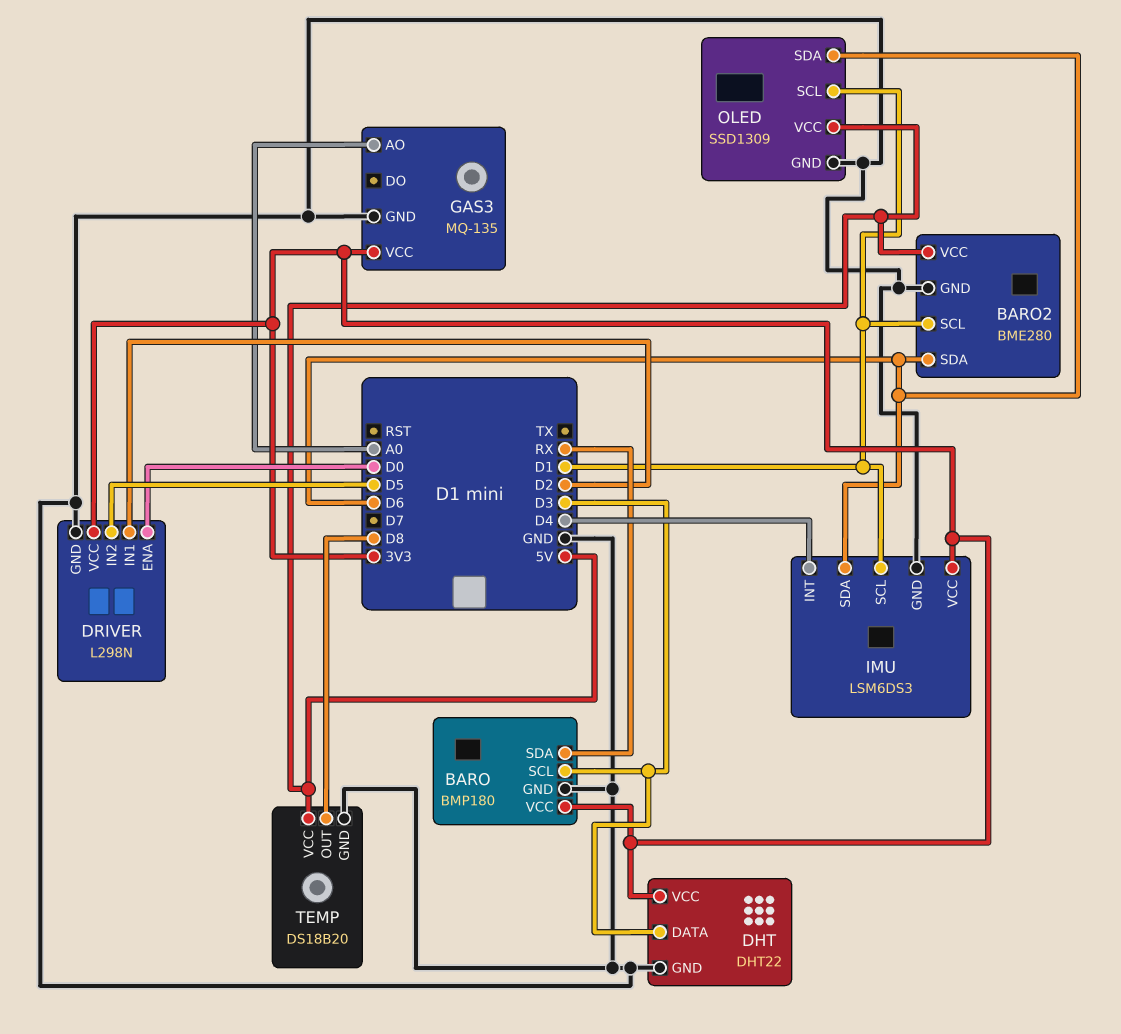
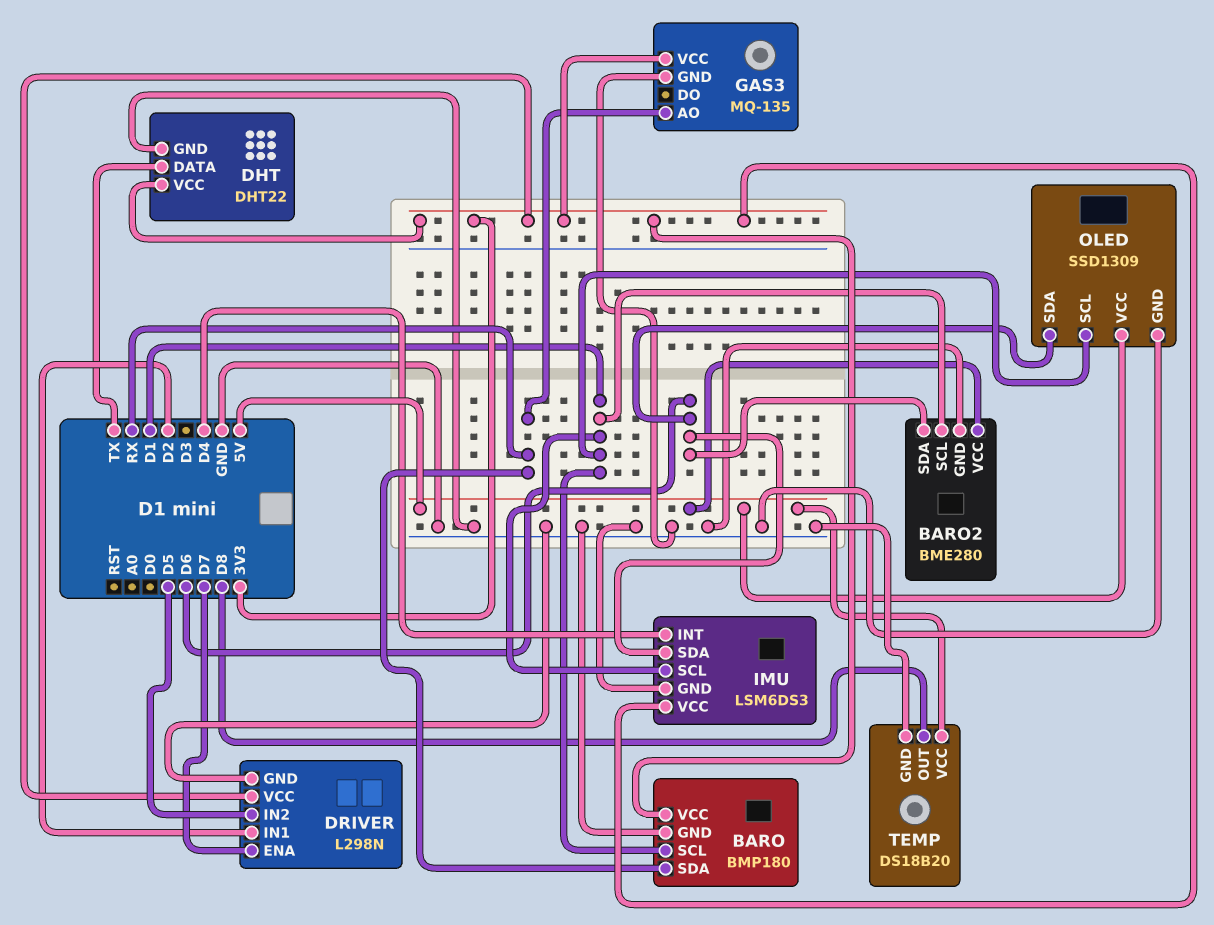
BARO pin SCL: D3 -> D1
DHT pin DATA: D3 -> TX
DRIVER pin ENA: D0 -> D7
GAS3 pin AO: A0 -> RX

